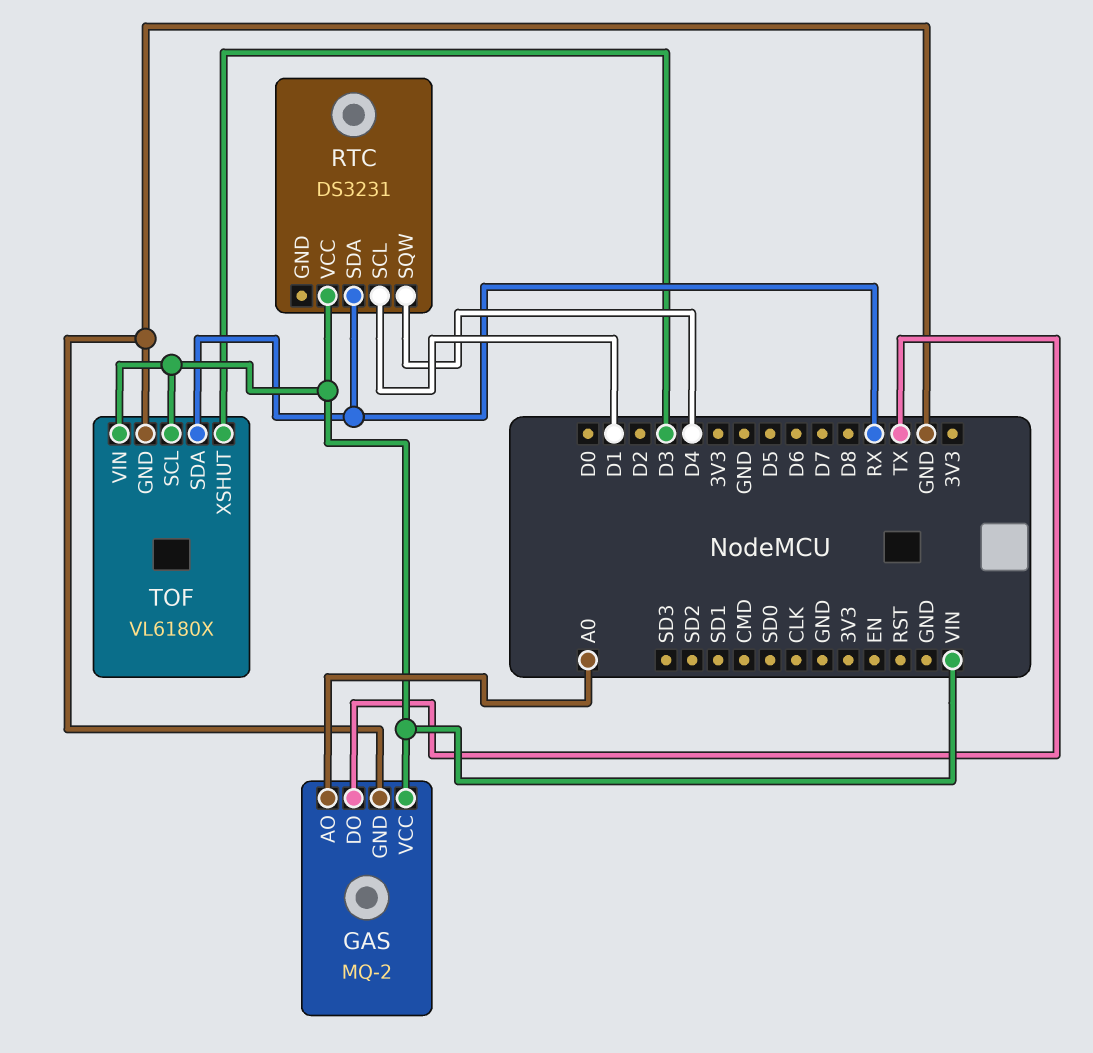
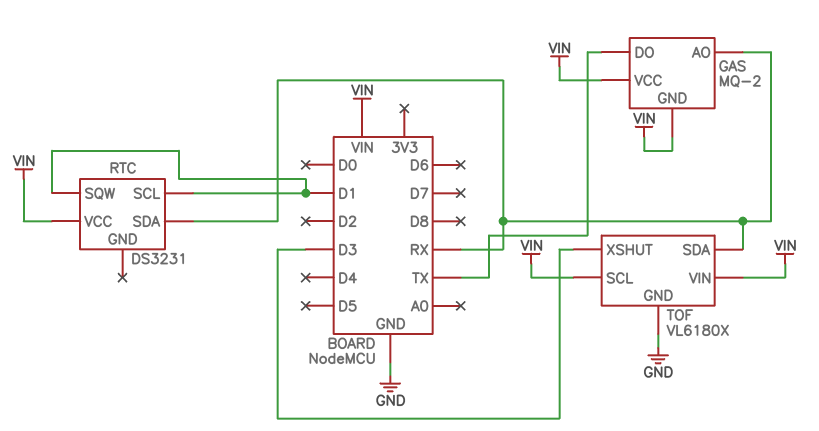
GAS pin AO: A0 -> RX
GAS pin GND: GND -> VIN
RTC pin SQW: D4 -> D1

